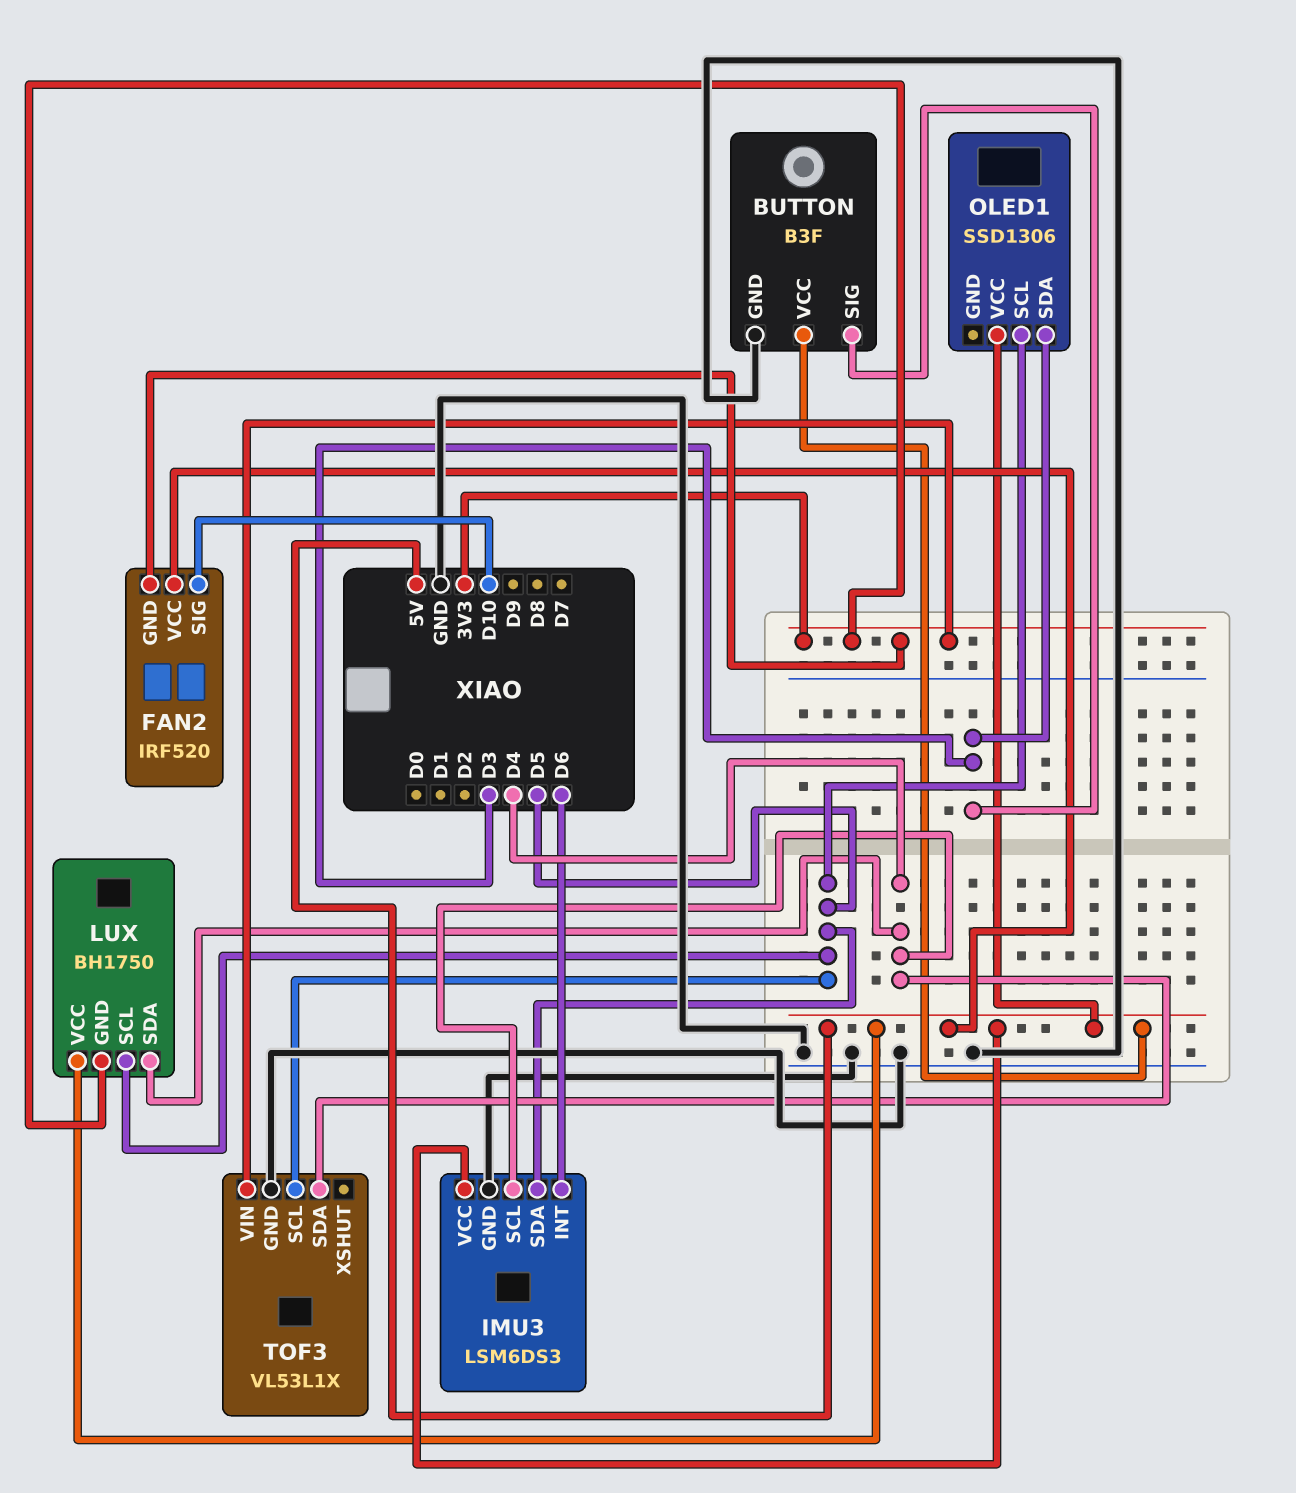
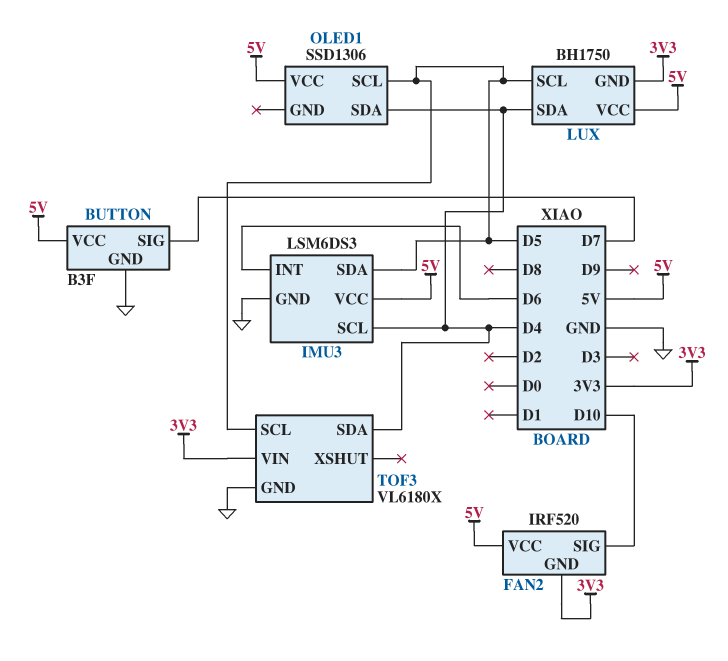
BUTTON pin SIG: D3 -> D7
OLED1 pin SDA: D3 -> D4
TOF3: VL53L1X -> VL6180X

